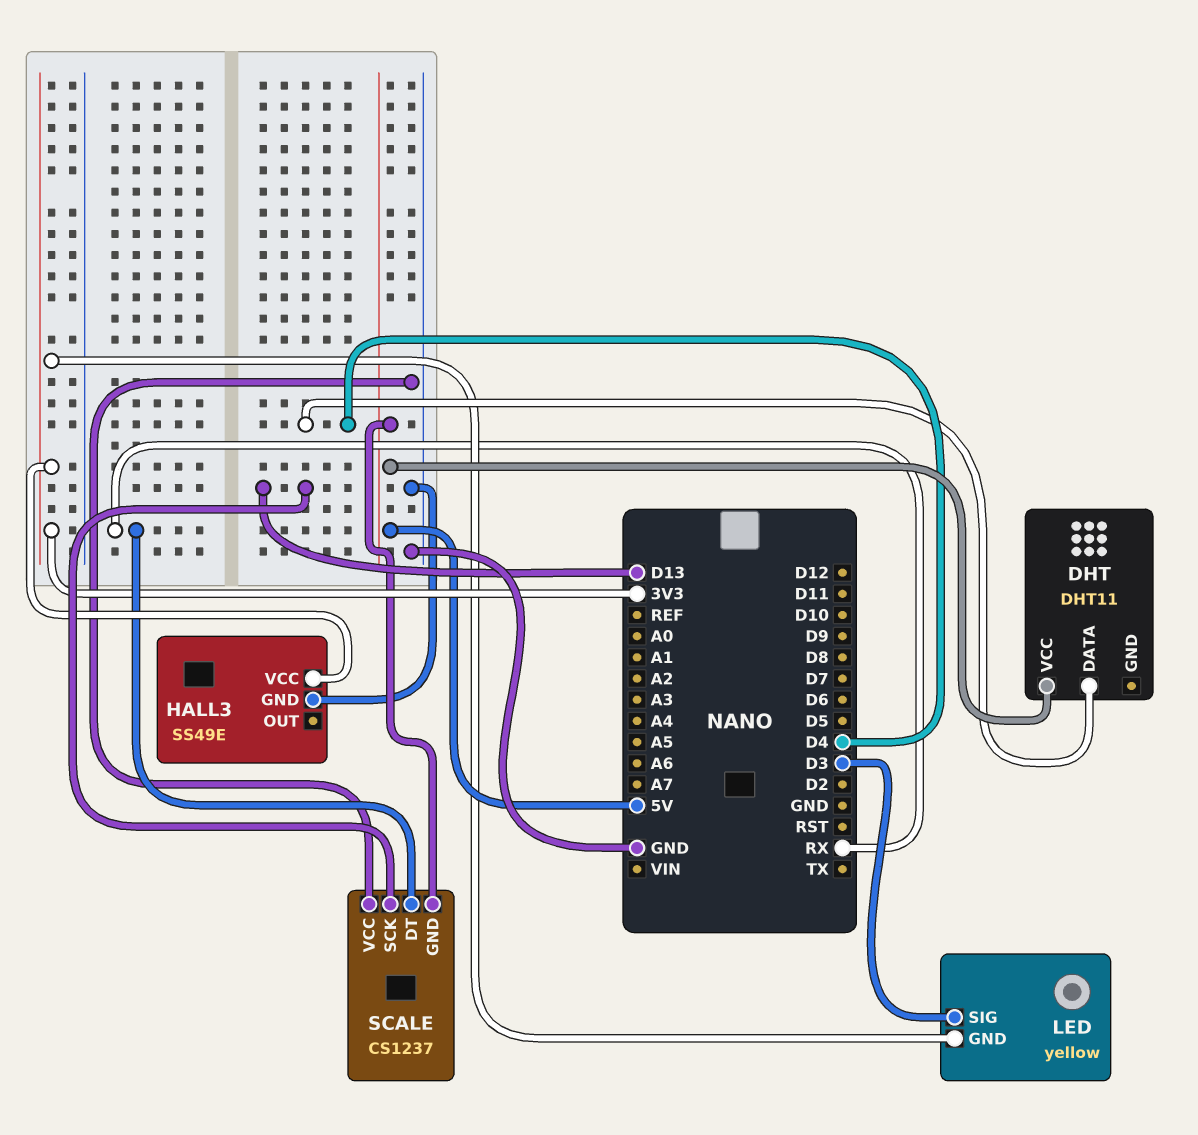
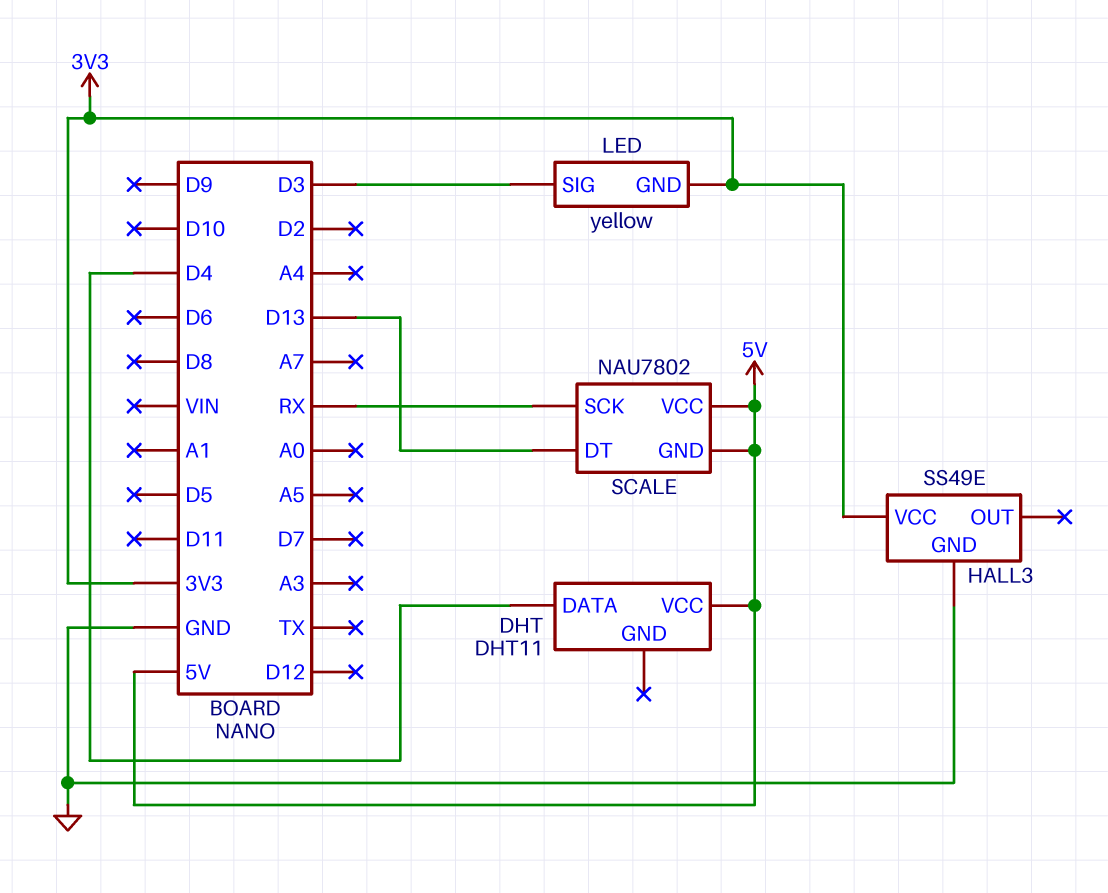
SCALE: CS1237 -> NAU7802
SCALE pin DT: RX -> D13
SCALE pin SCK: D13 -> RX
SCALE pin VCC: GND -> 5V

